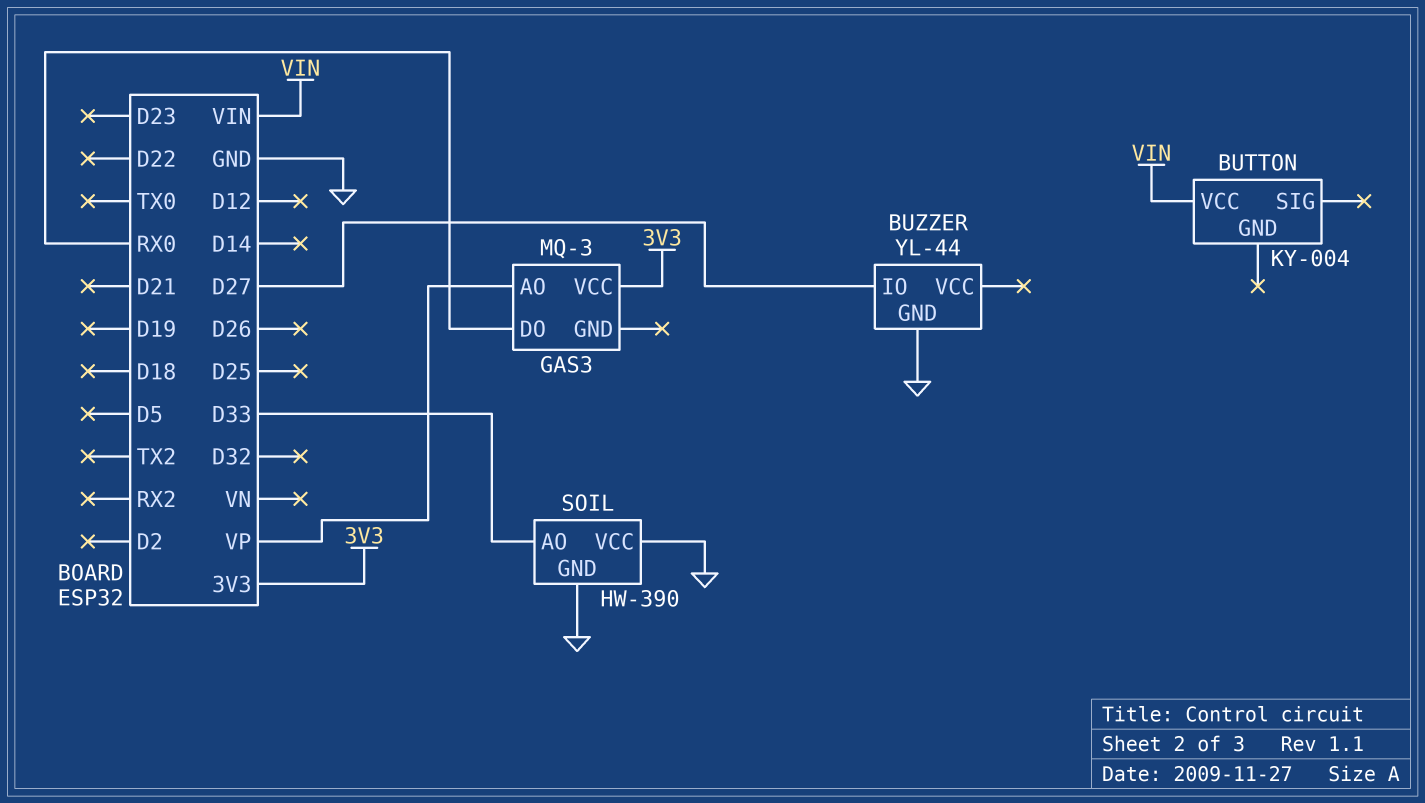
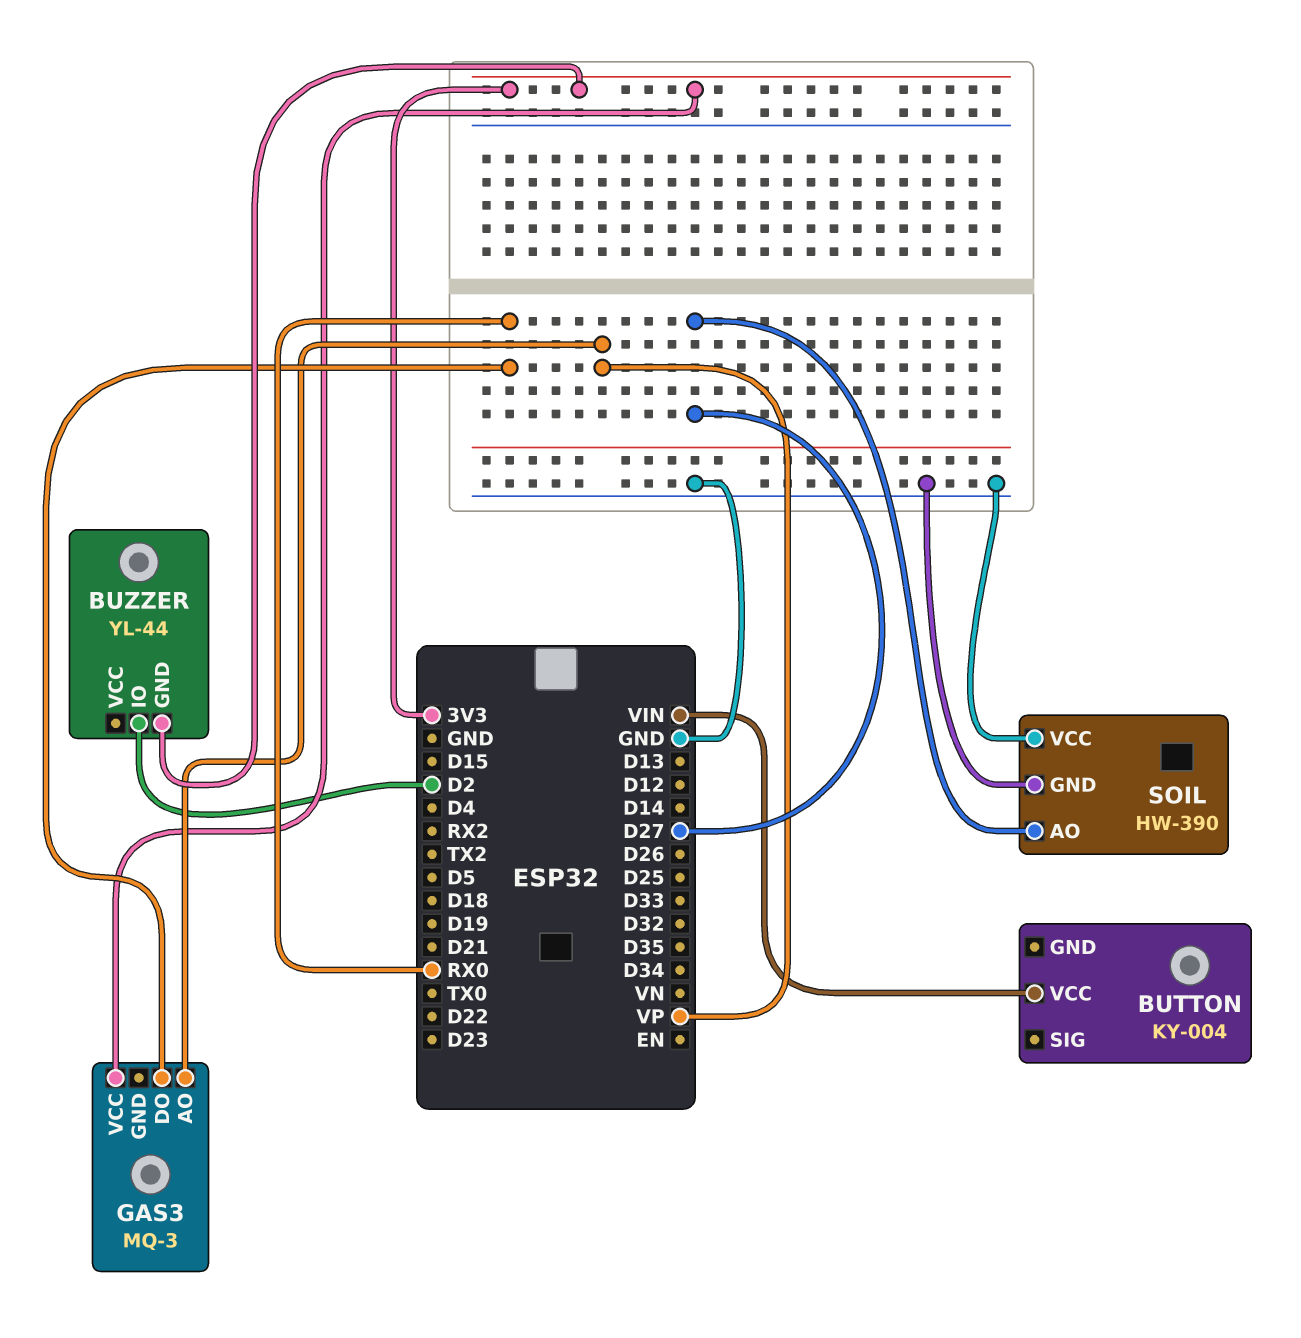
BUZZER pin GND: GND -> 3V3
BUZZER pin IO: D27 -> D2
SOIL pin AO: D33 -> D27

